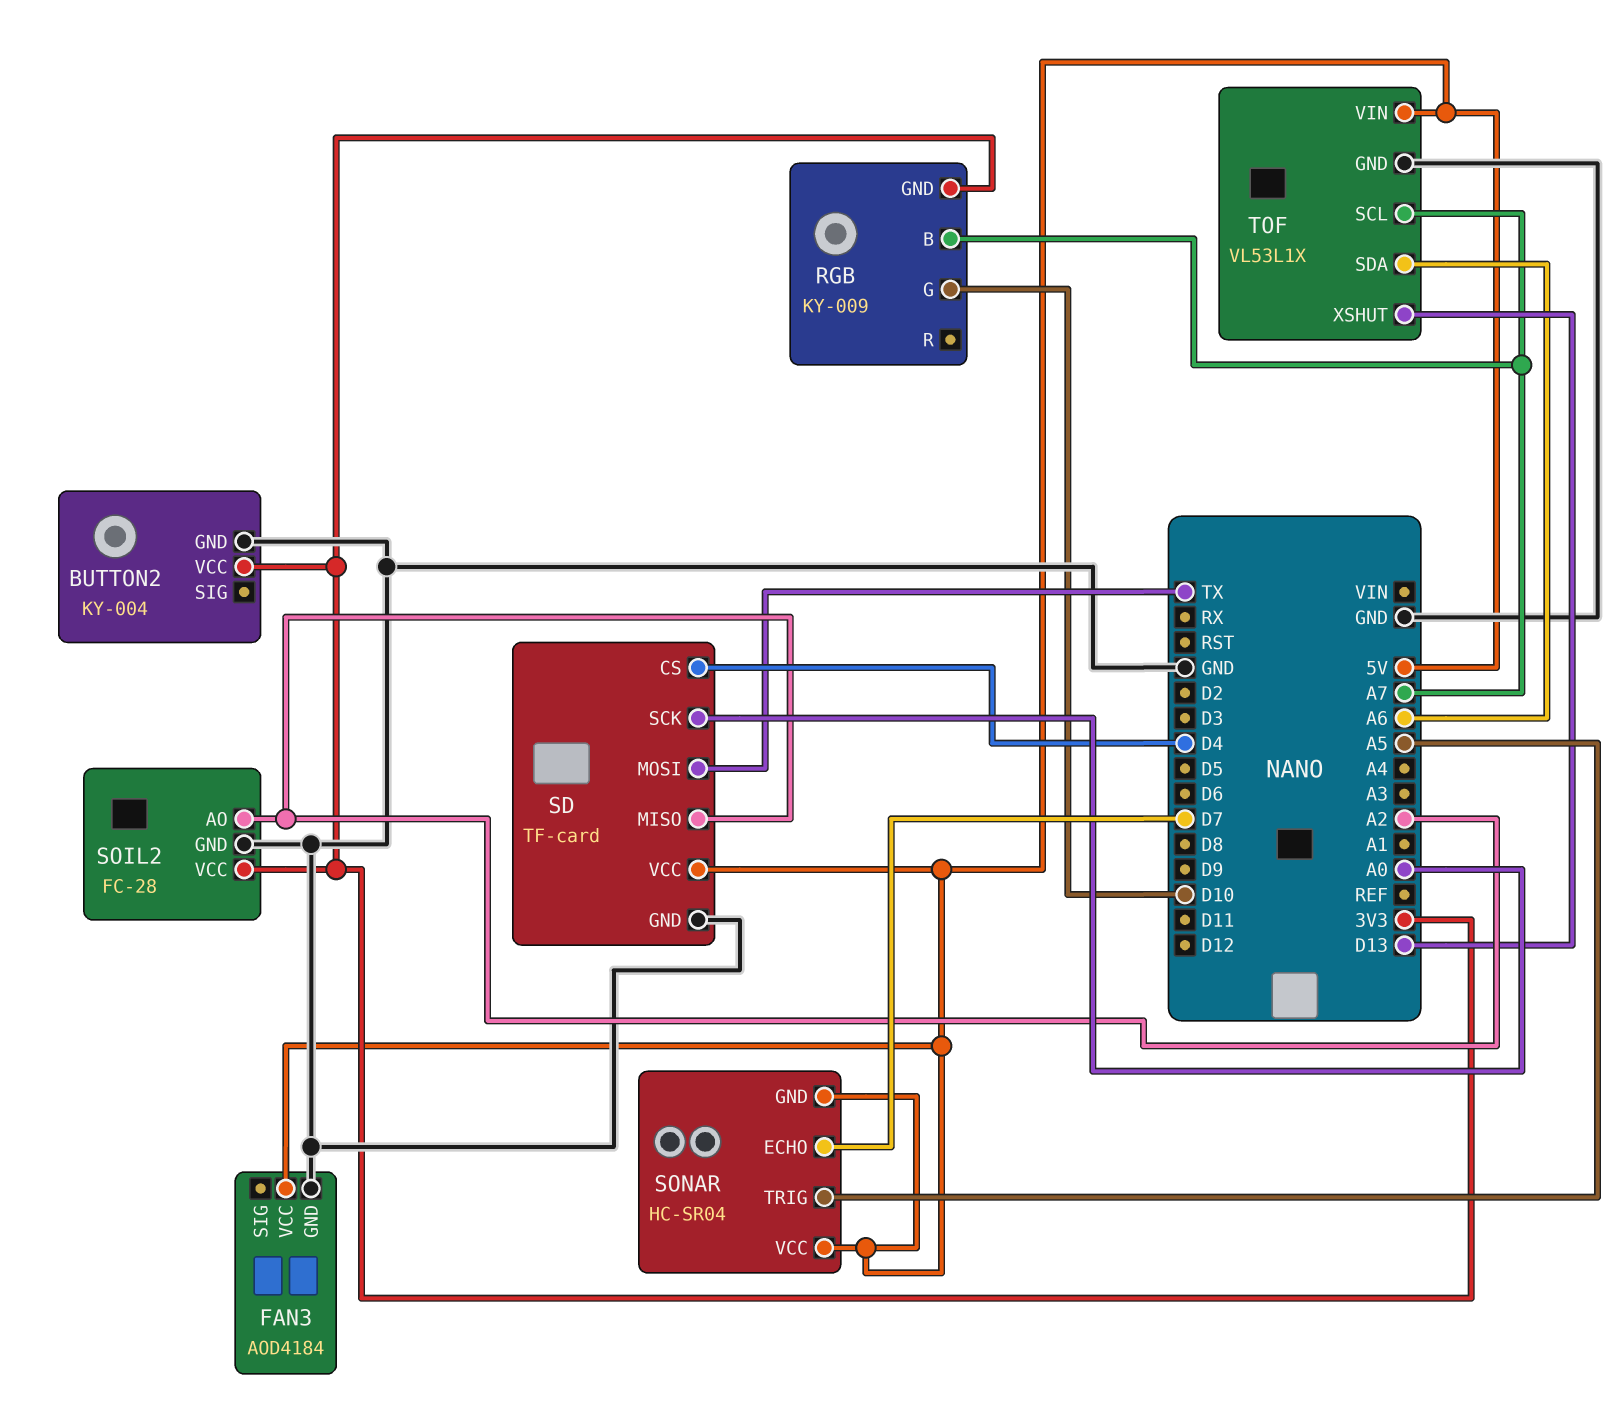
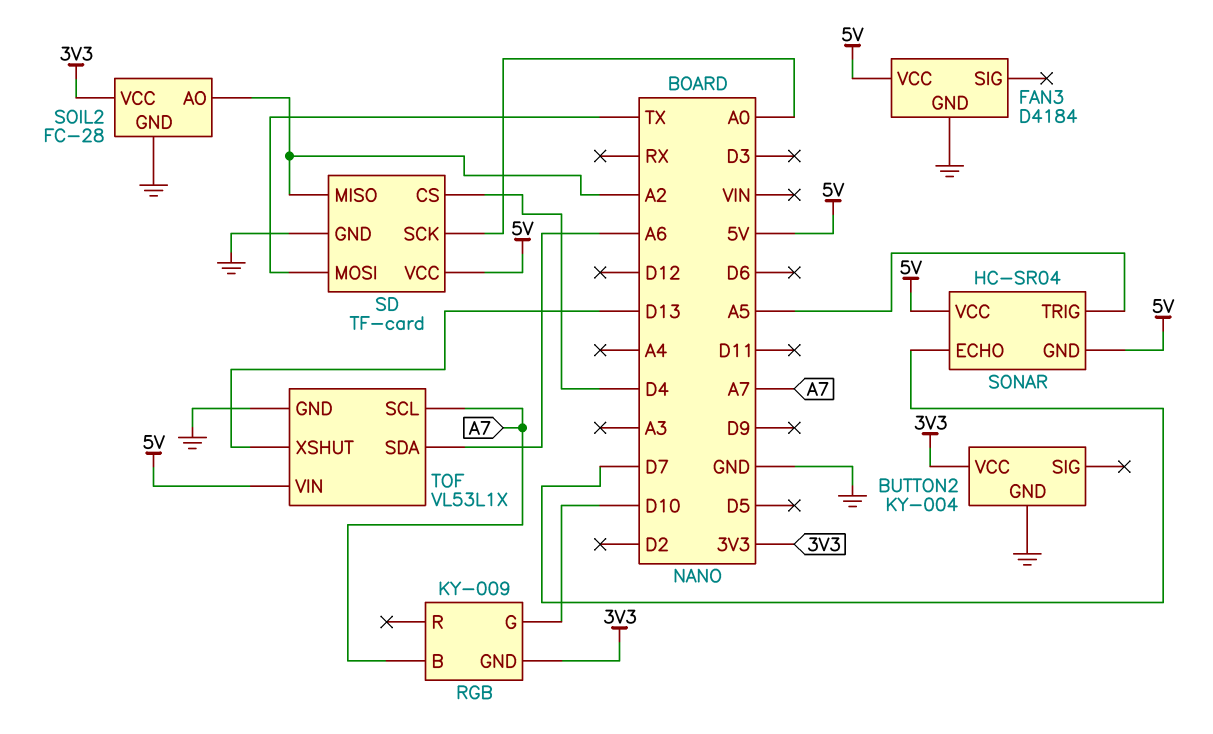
FAN3: AOD4184 -> D4184

